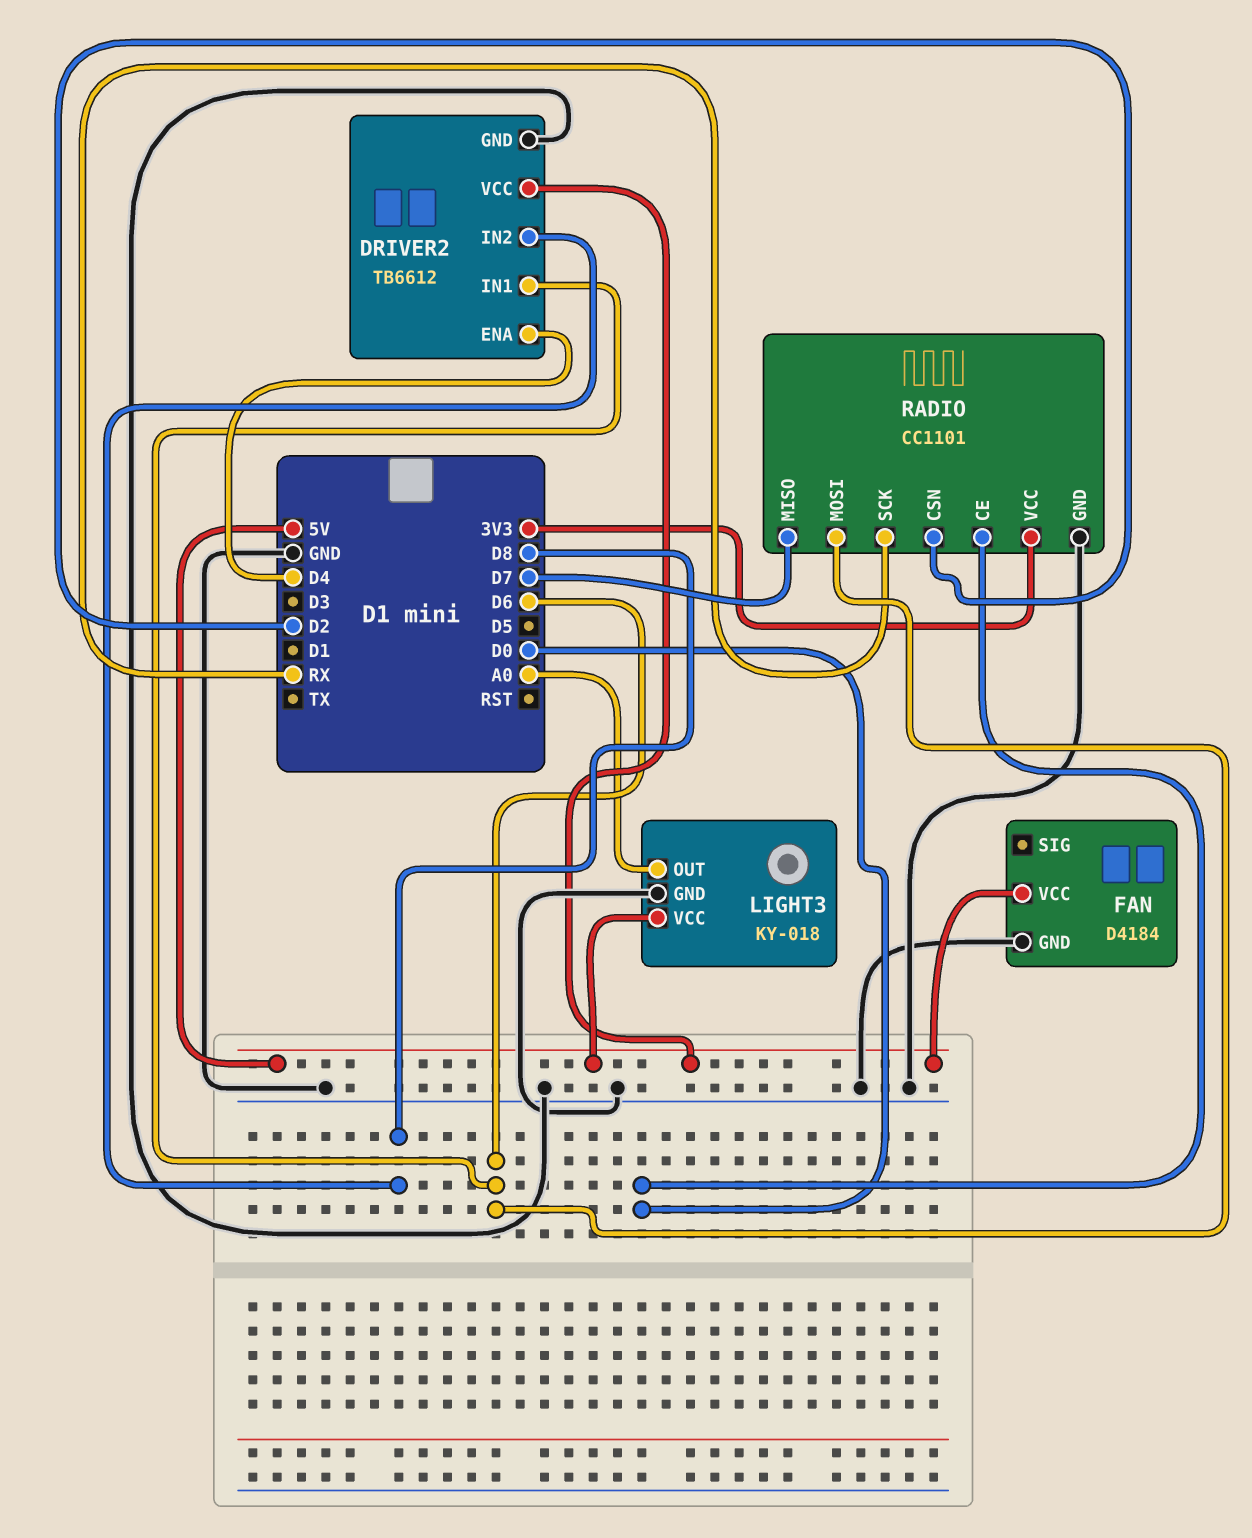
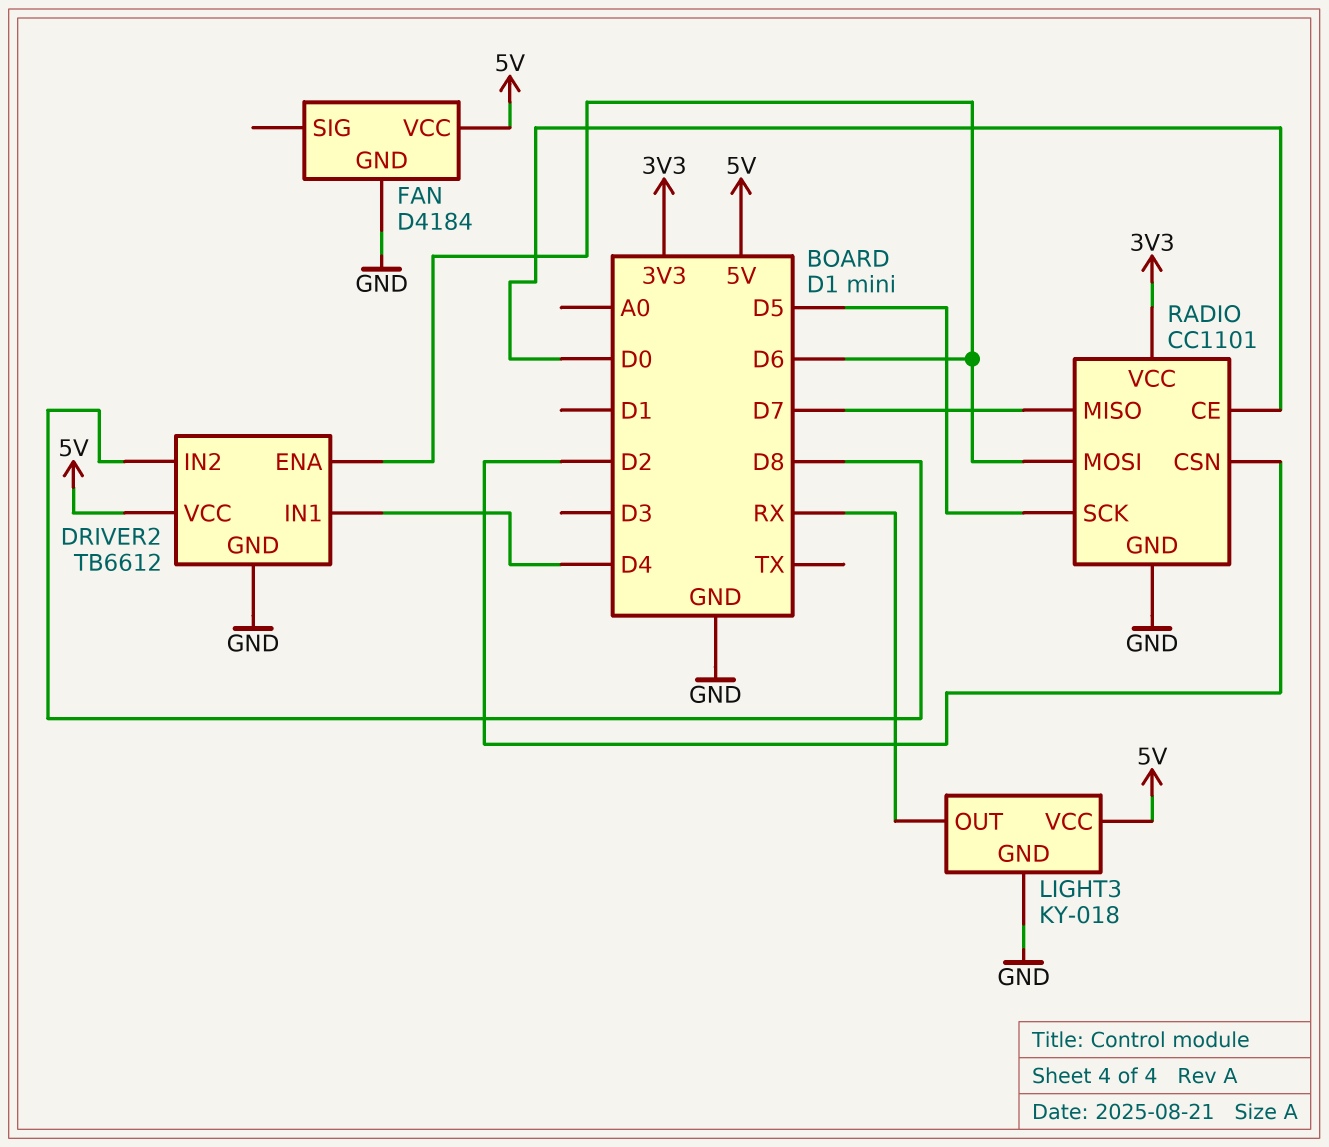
DRIVER2 pin ENA: D4 -> D6
DRIVER2 pin IN1: D6 -> D4
LIGHT3 pin OUT: A0 -> RX
RADIO pin SCK: RX -> D5

